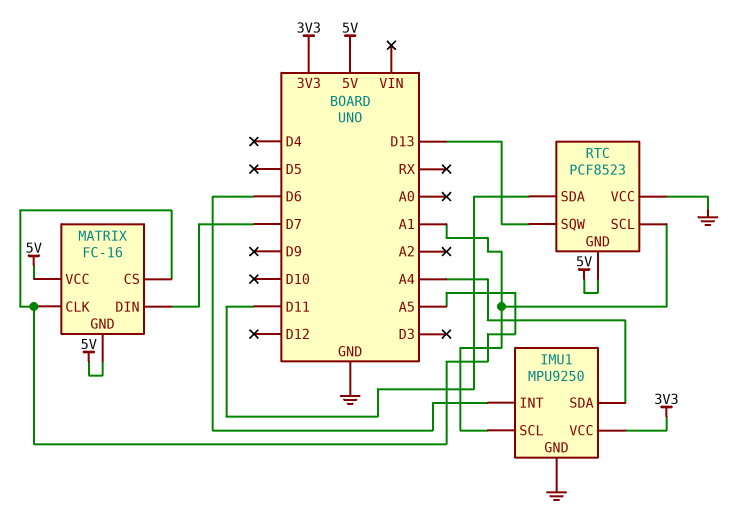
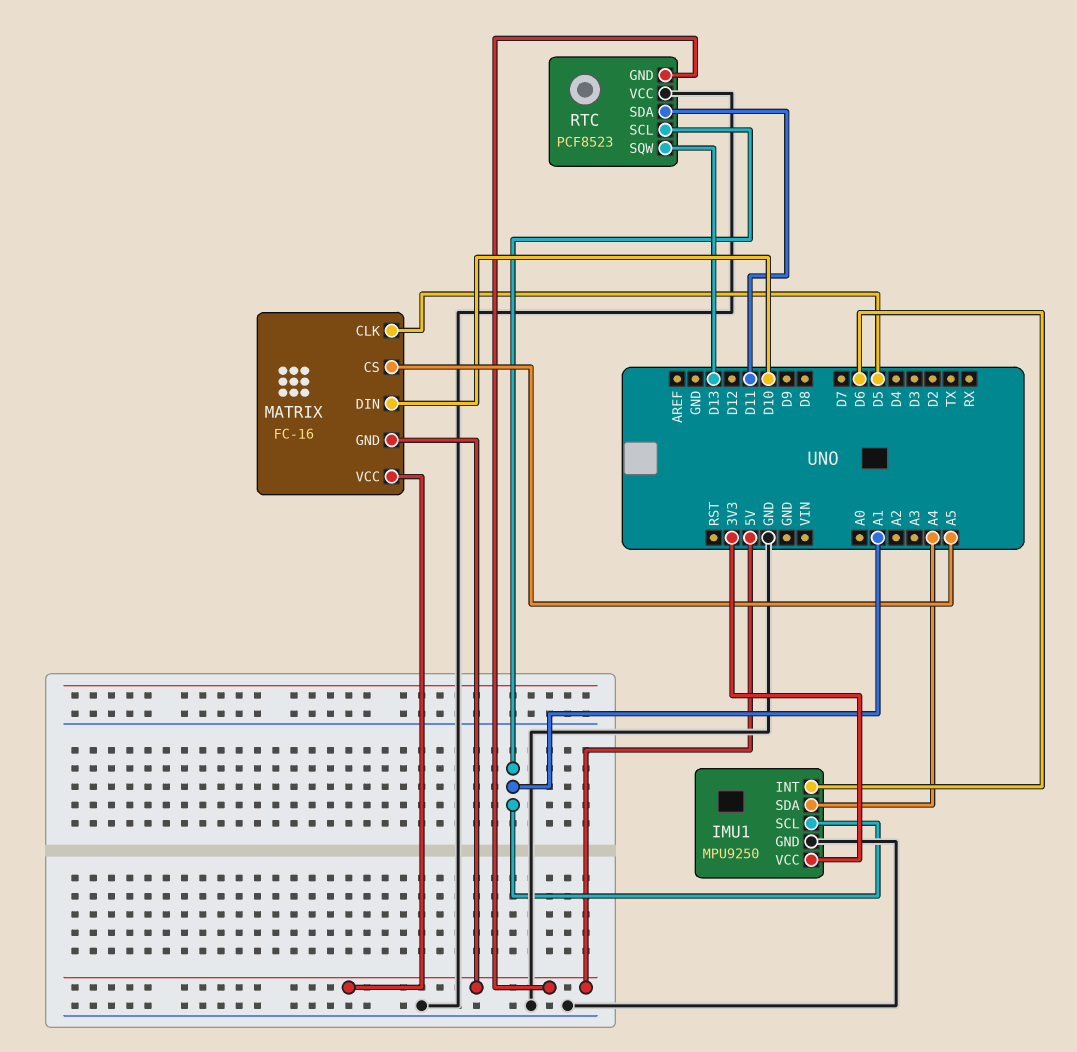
MATRIX pin CLK: A5 -> D5
MATRIX pin DIN: D7 -> D10

